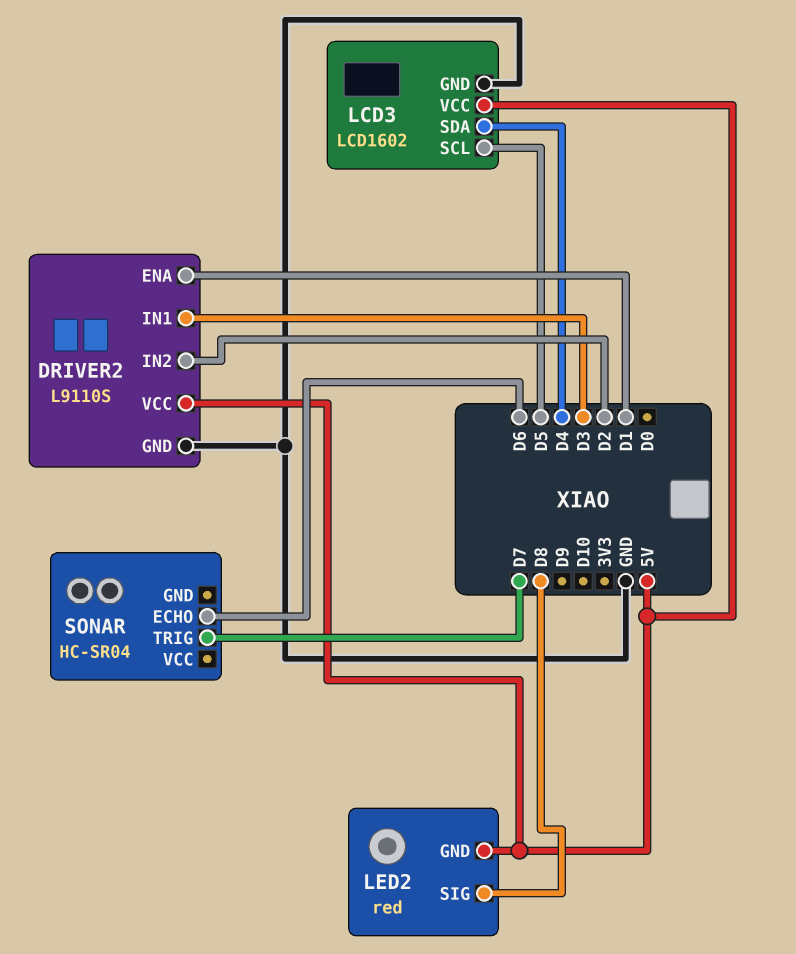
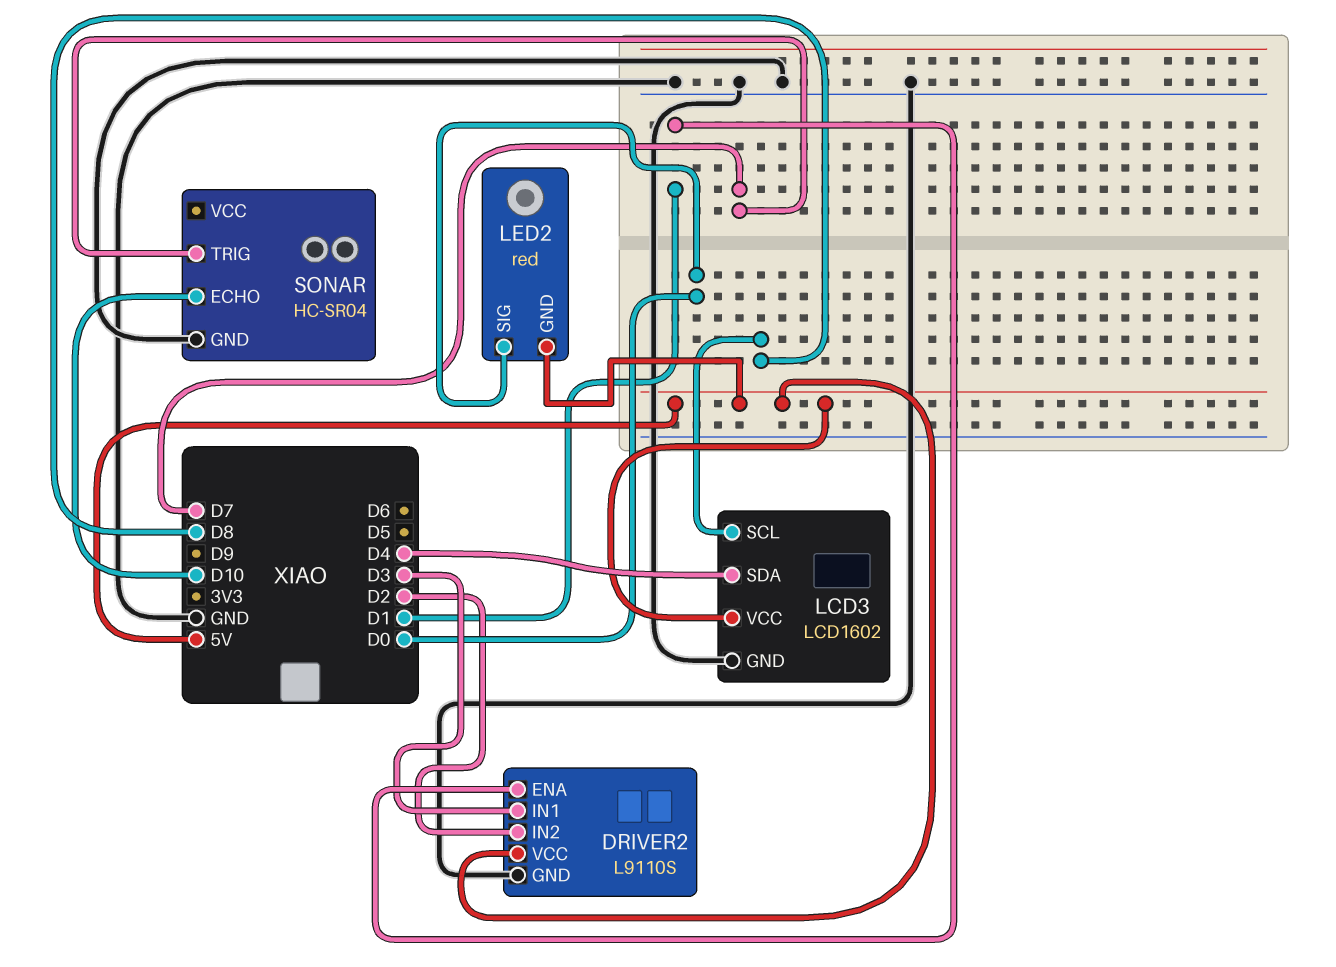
LCD3 pin SCL: D5 -> D8
LED2 pin SIG: D8 -> D0
SONAR pin ECHO: D6 -> D10
SONAR pin GND: none -> GND

